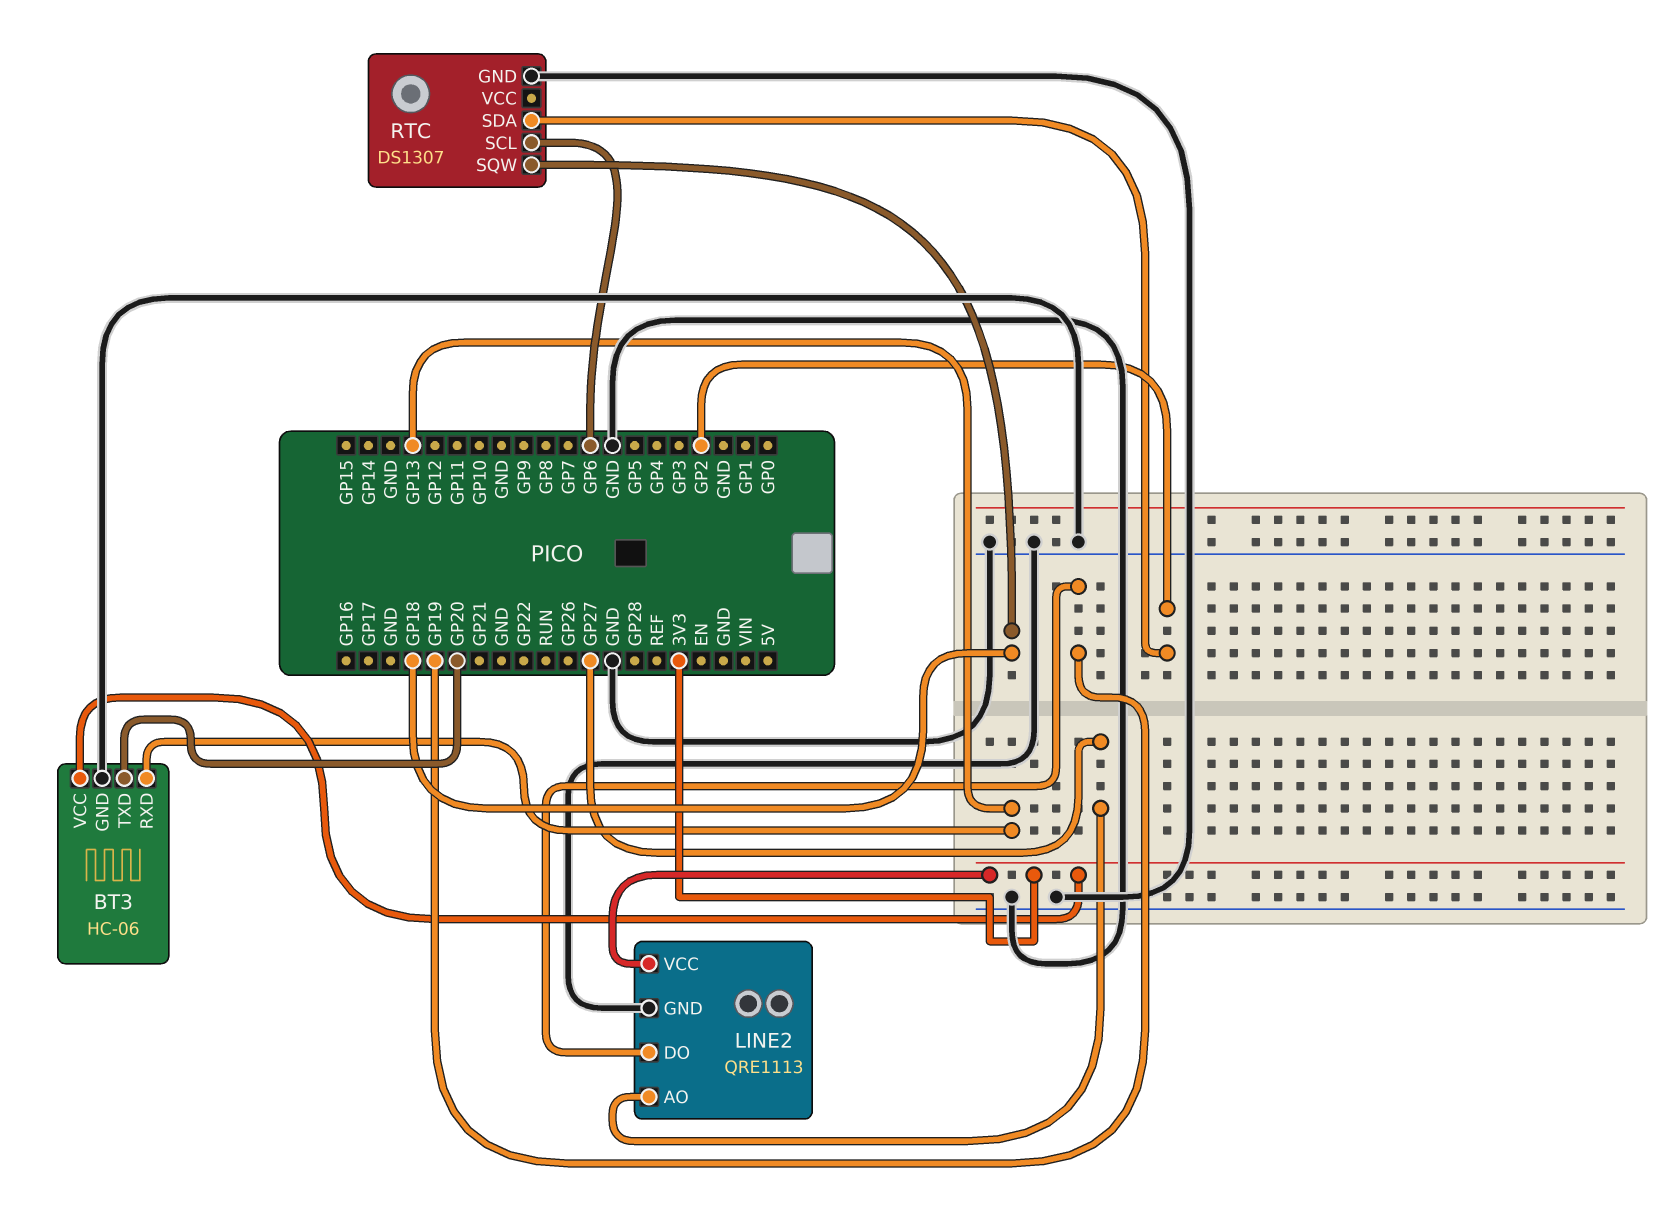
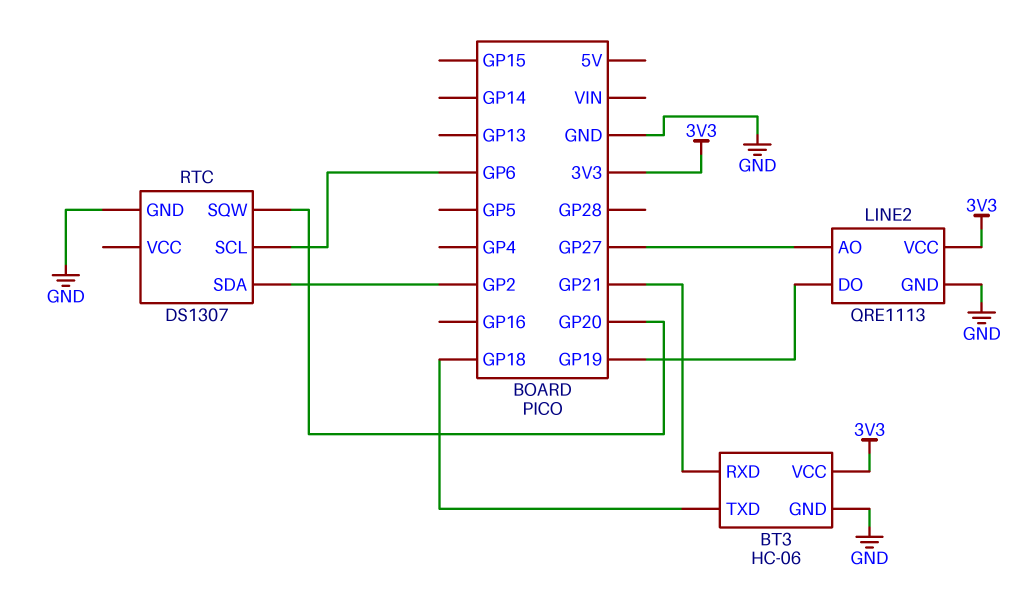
BT3 pin RXD: GP13 -> GP21
BT3 pin TXD: GP20 -> GP18
RTC pin SQW: GP18 -> GP20

